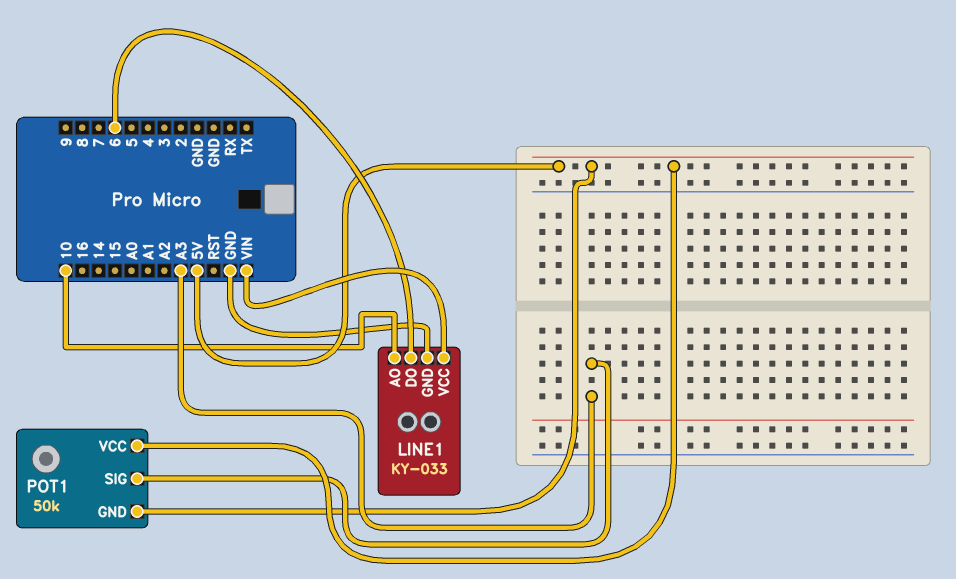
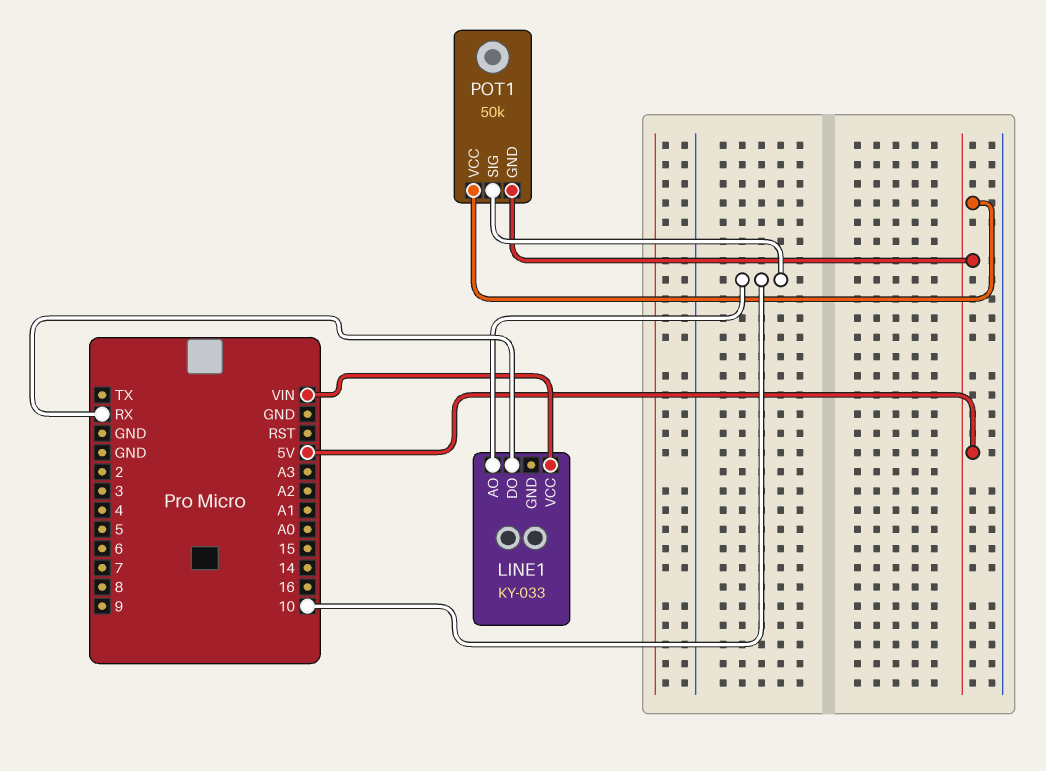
LINE1 pin DO: 6 -> RX
LINE1 pin GND: GND -> none
POT1 pin SIG: A3 -> 10

